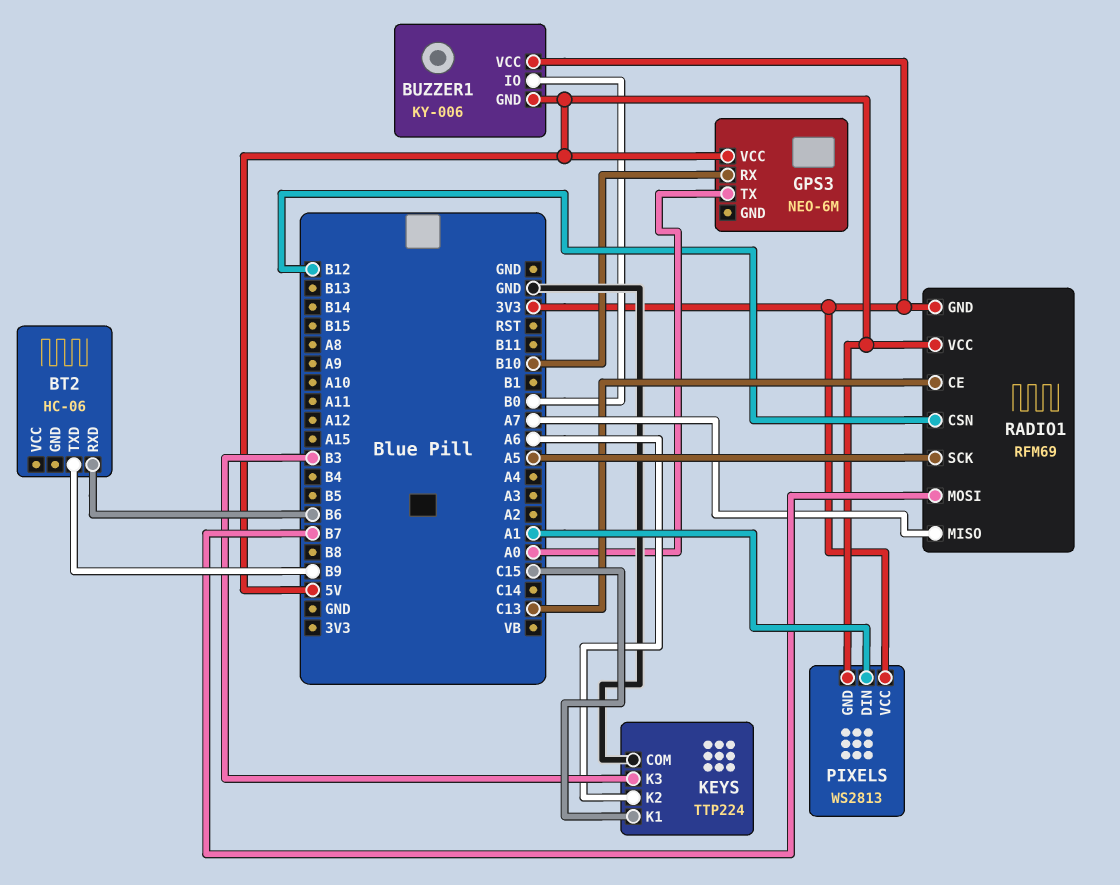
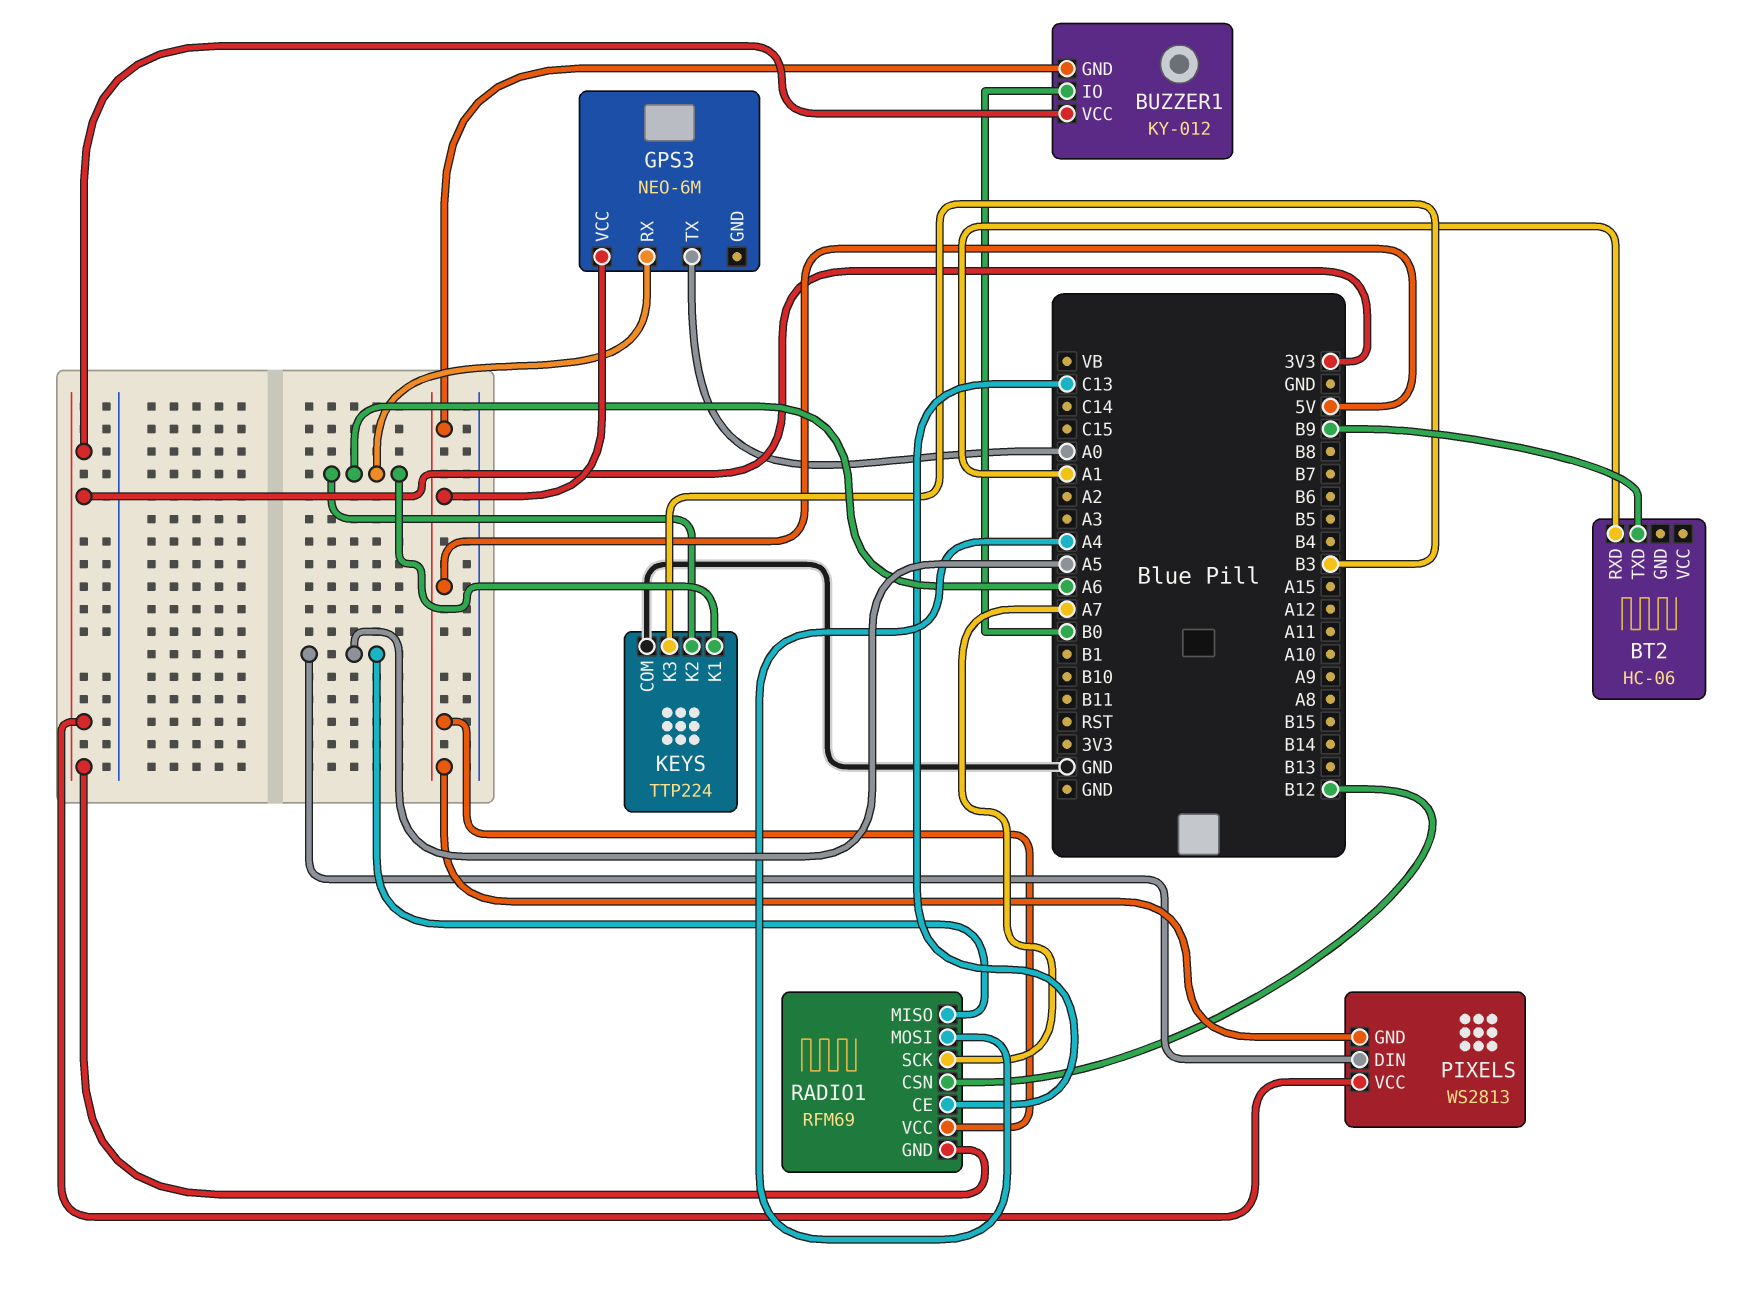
BT2 pin RXD: B6 -> A1
BUZZER1: KY-006 -> KY-012
GPS3 pin RX: B10 -> A6
KEYS pin K1: C15 -> A6
PIXELS pin DIN: A1 -> A5
RADIO1 pin MISO: A7 -> A5
RADIO1 pin MOSI: B7 -> A4
RADIO1 pin SCK: A5 -> A7

